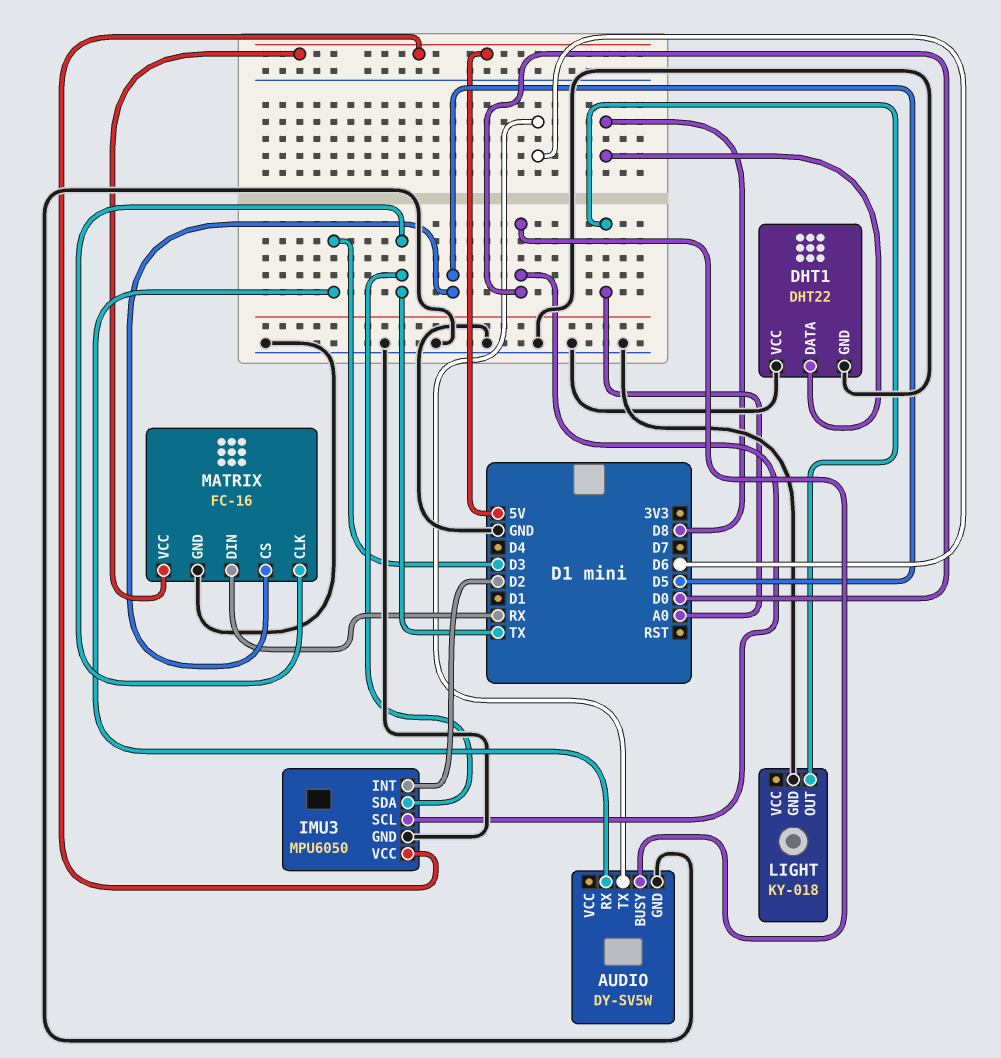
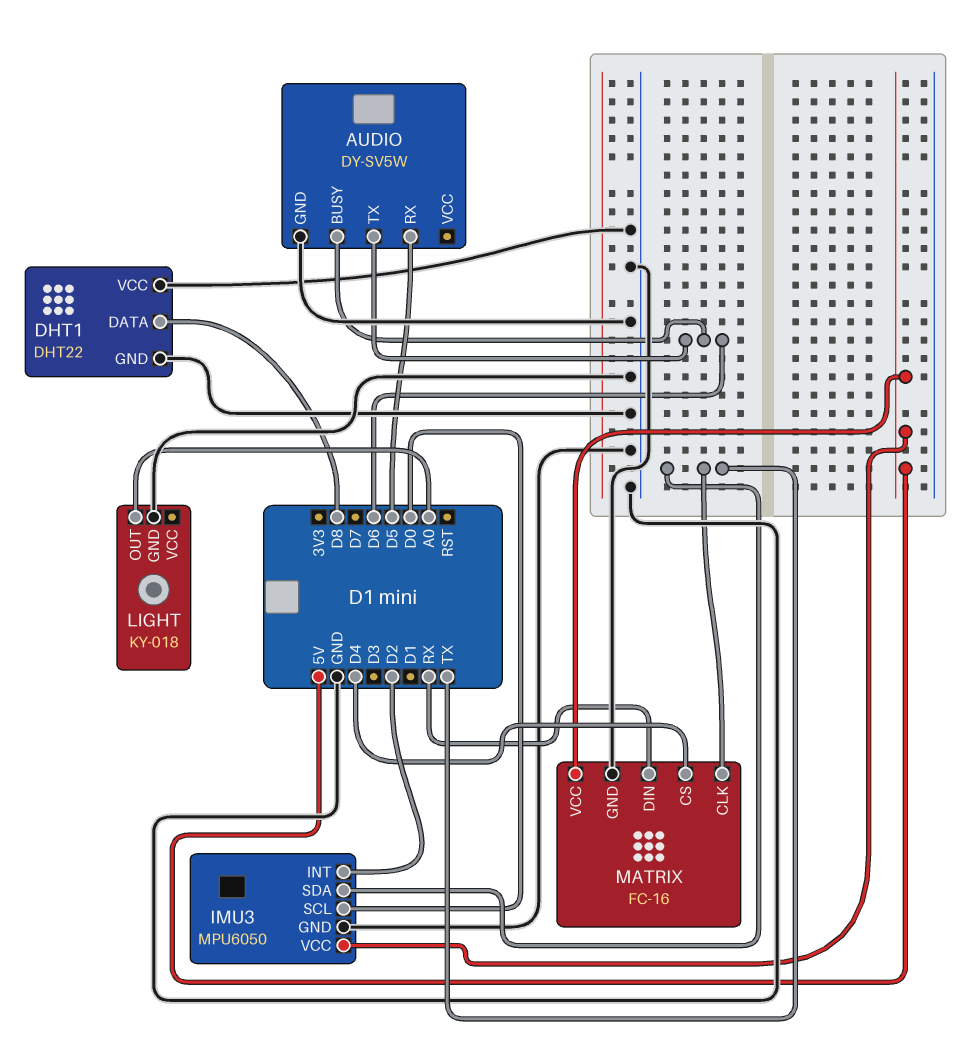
AUDIO pin BUSY: D0 -> D6
AUDIO pin RX: D3 -> D5
MATRIX pin CS: D5 -> D4

